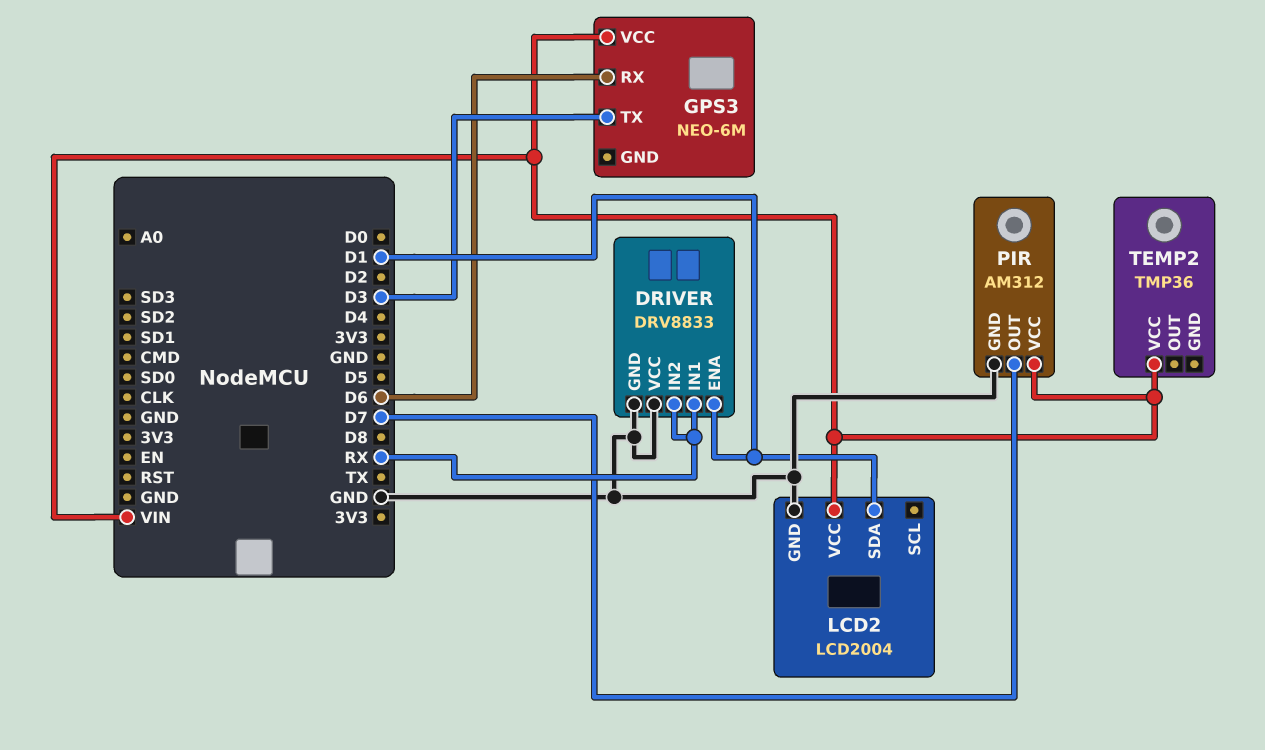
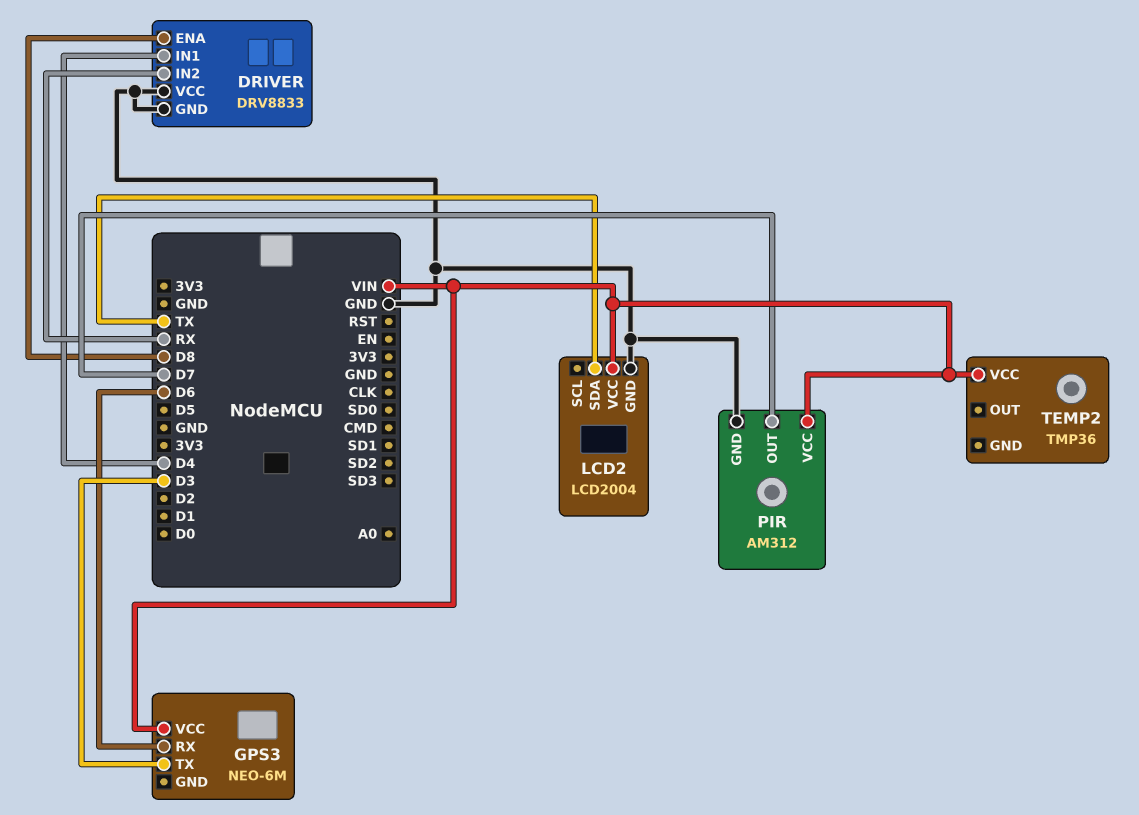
DRIVER pin ENA: D1 -> D8
DRIVER pin IN1: RX -> D4
LCD2 pin SDA: D1 -> TX

